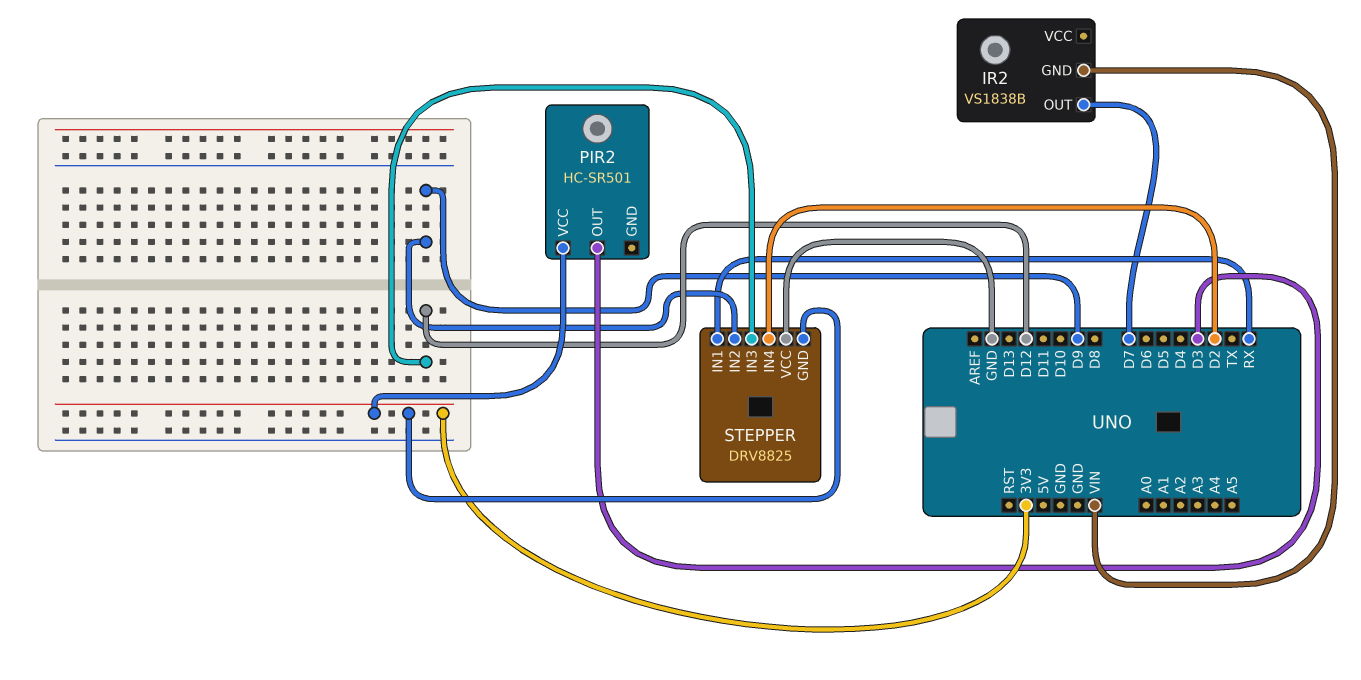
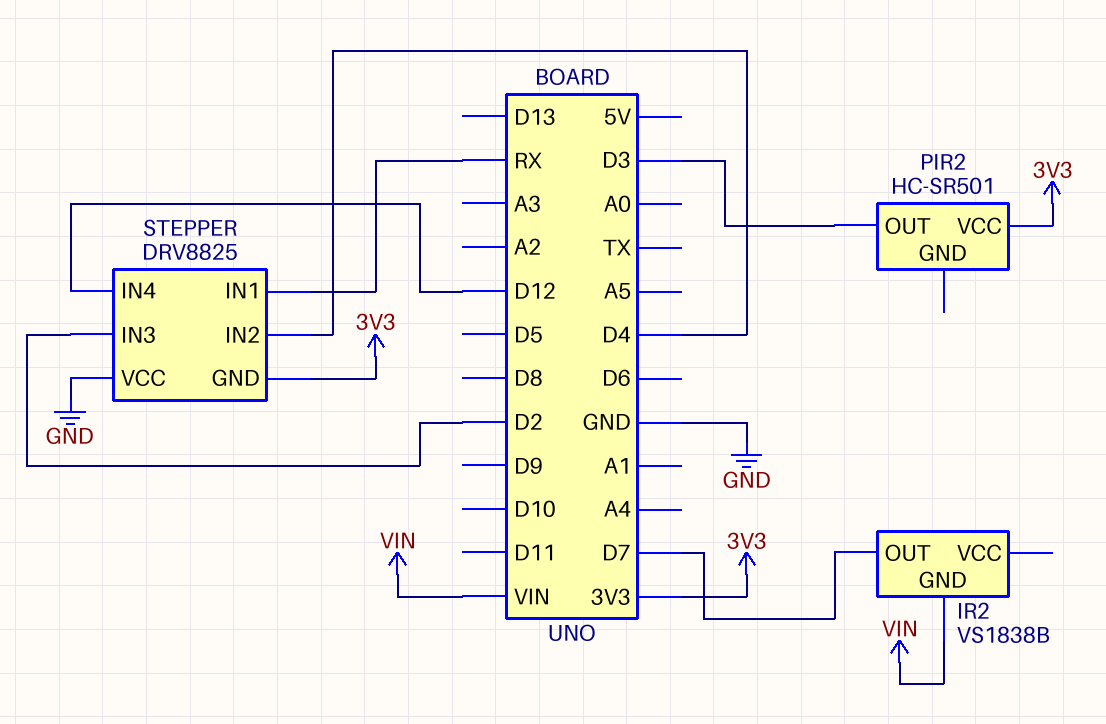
STEPPER pin IN2: D9 -> D4
STEPPER pin IN3: D12 -> D2
STEPPER pin IN4: D2 -> D12

